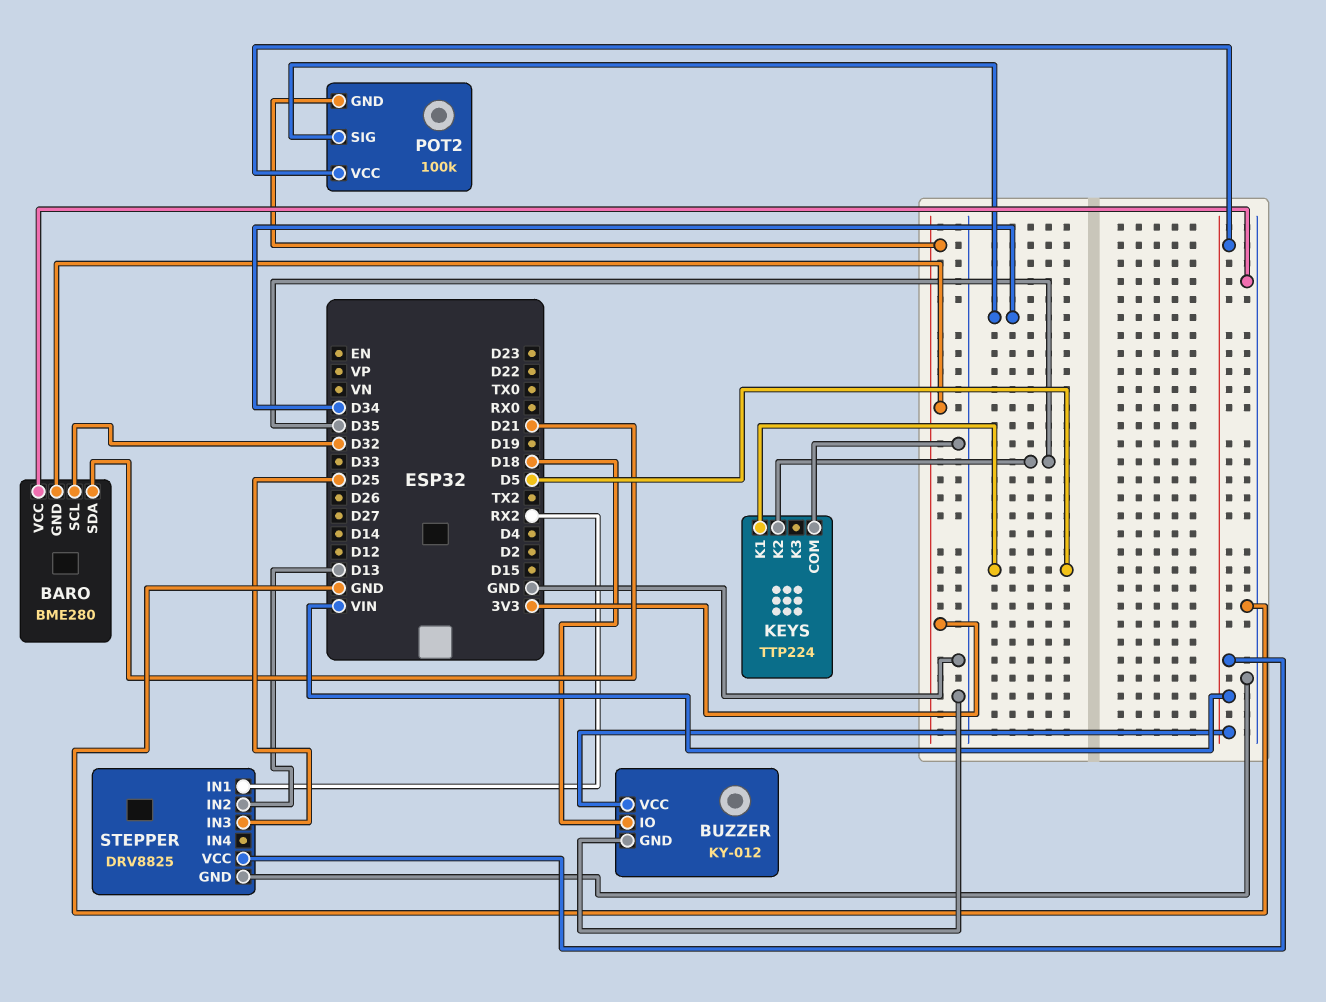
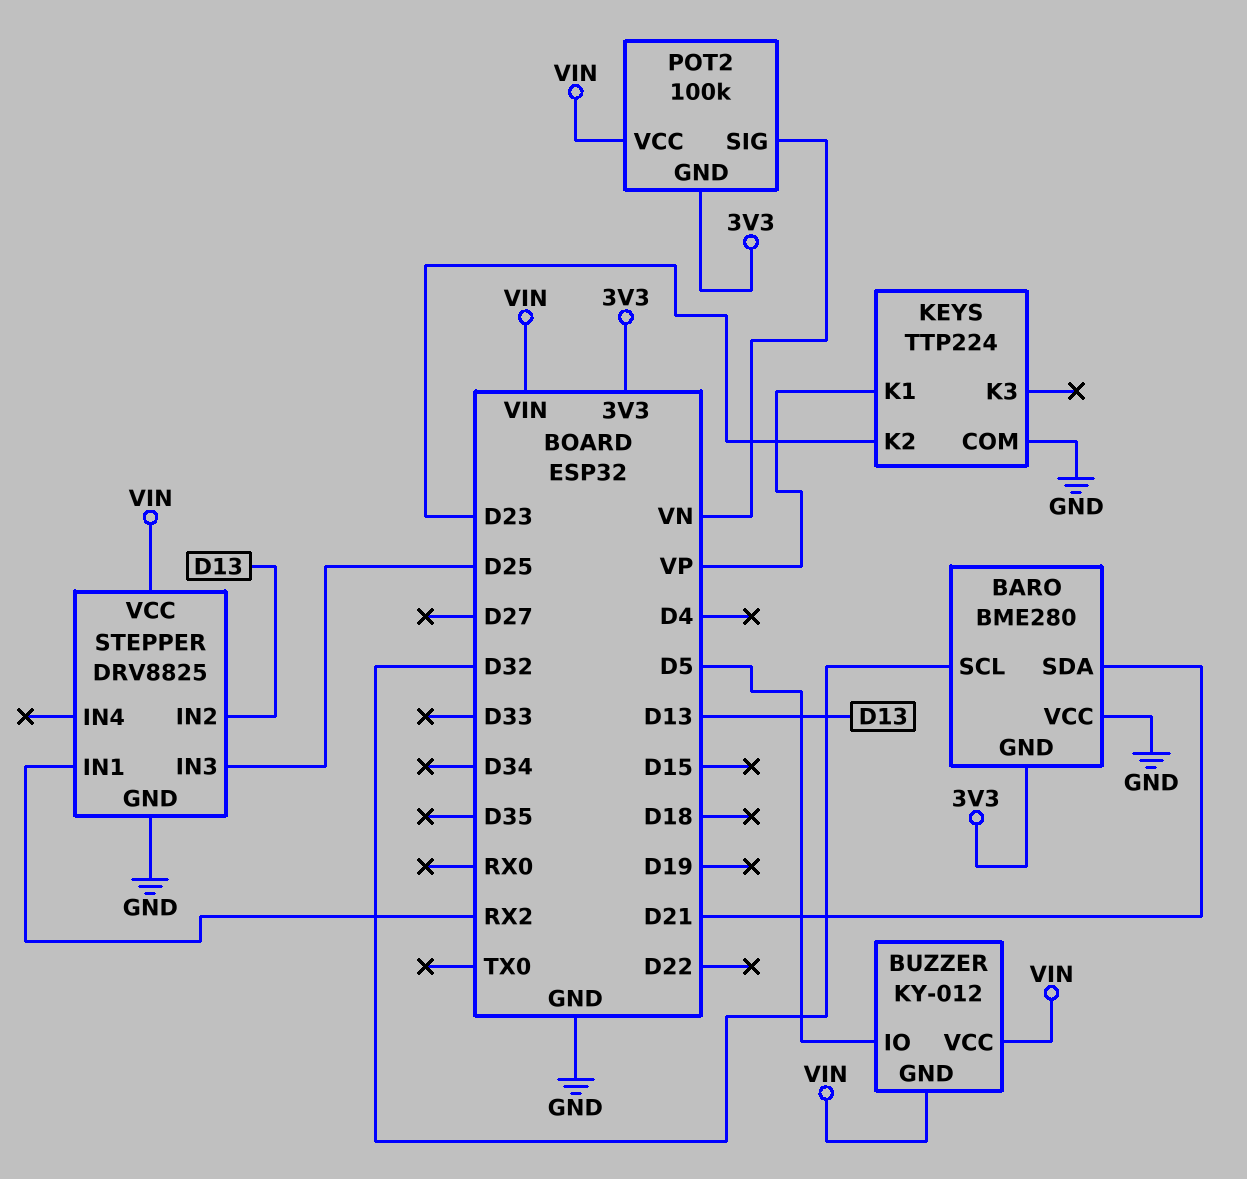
BUZZER pin GND: GND -> VIN
BUZZER pin IO: D18 -> D5
KEYS pin K1: D5 -> VP
KEYS pin K2: D35 -> D23
POT2 pin SIG: D34 -> VN

